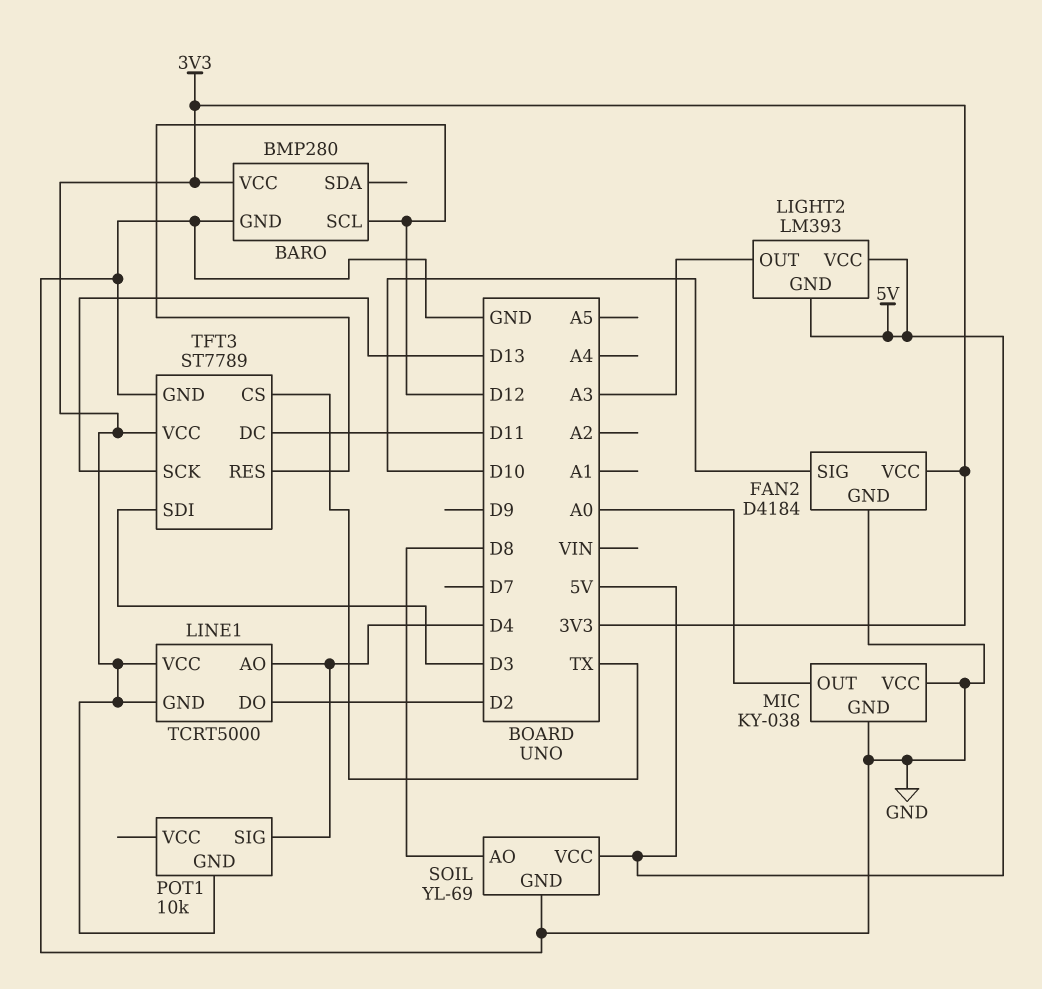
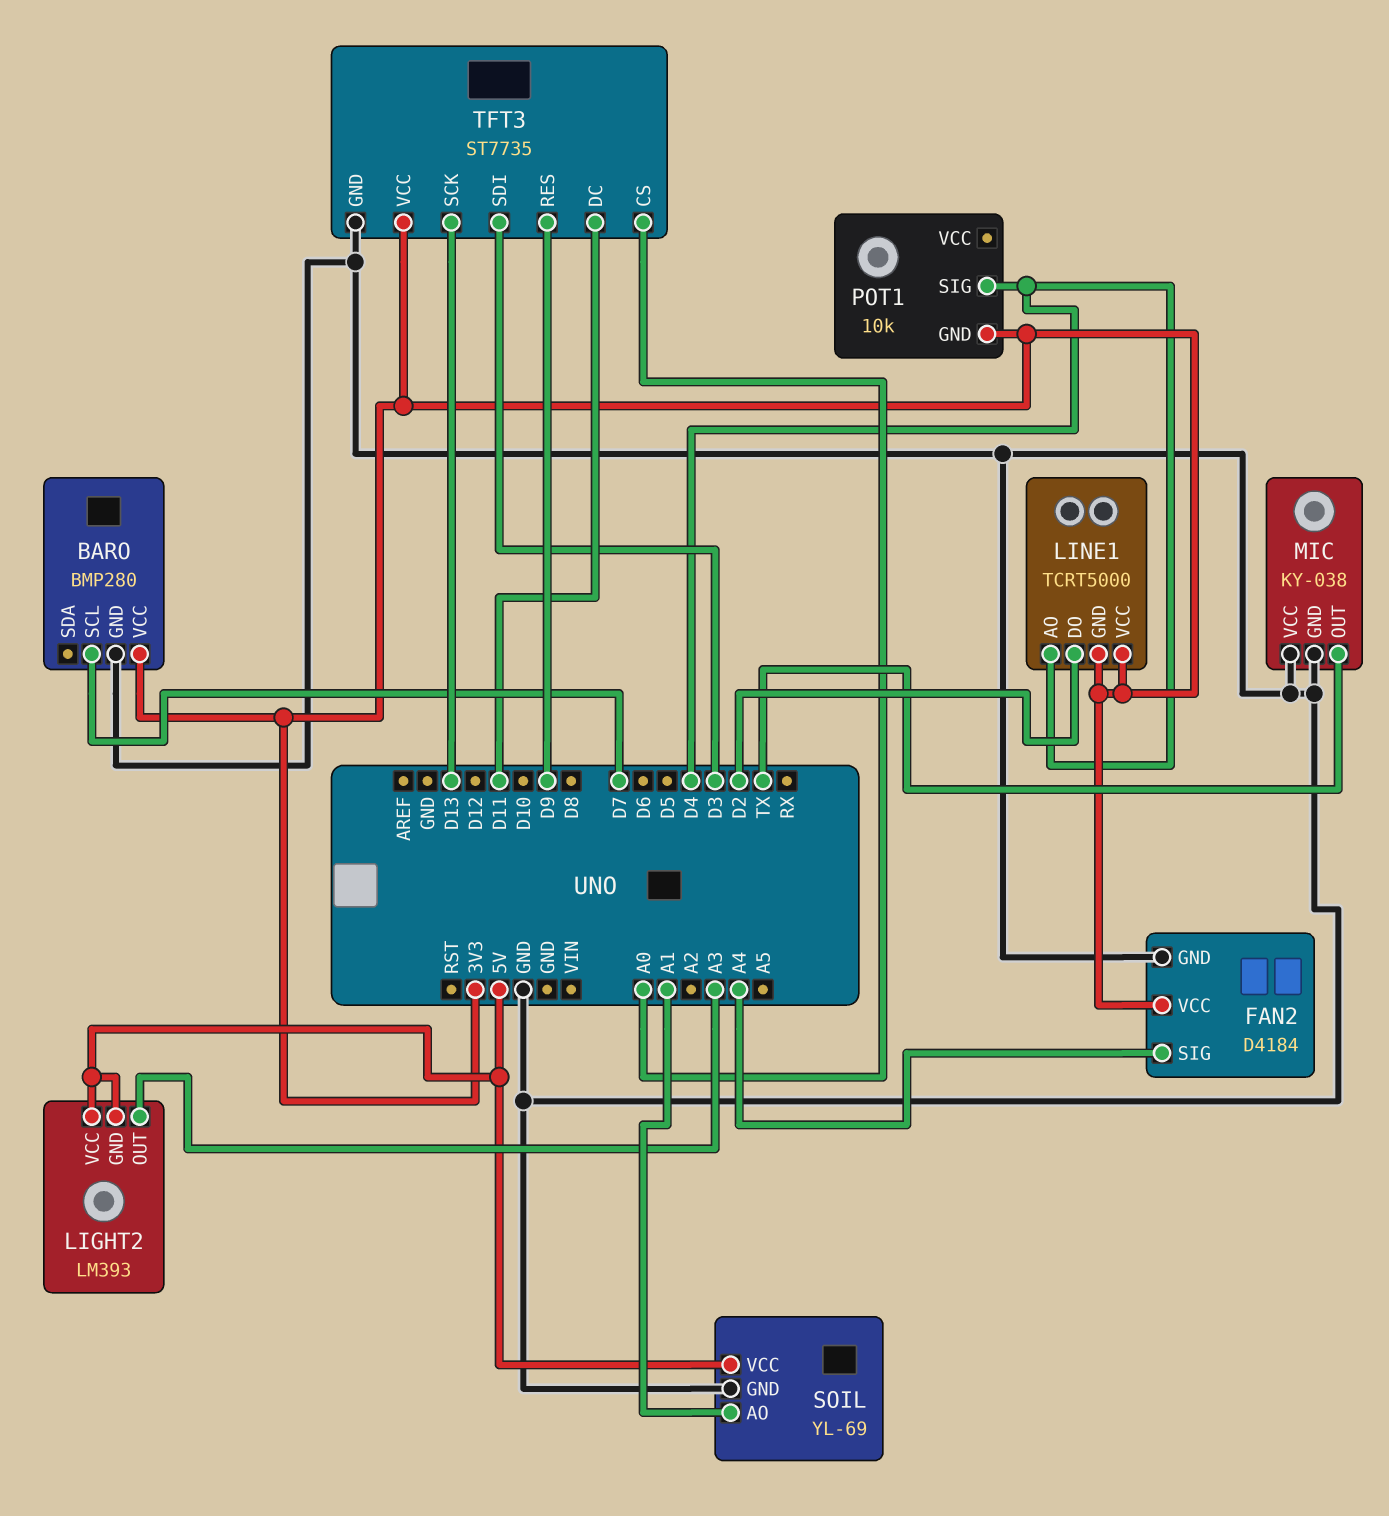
BARO pin SCL: D12 -> D7
FAN2 pin SIG: D10 -> A4
MIC pin OUT: A0 -> TX
SOIL pin AO: D8 -> A1
TFT3: ST7789 -> ST7735
TFT3 pin CS: TX -> A0
TFT3 pin RES: D12 -> D9

